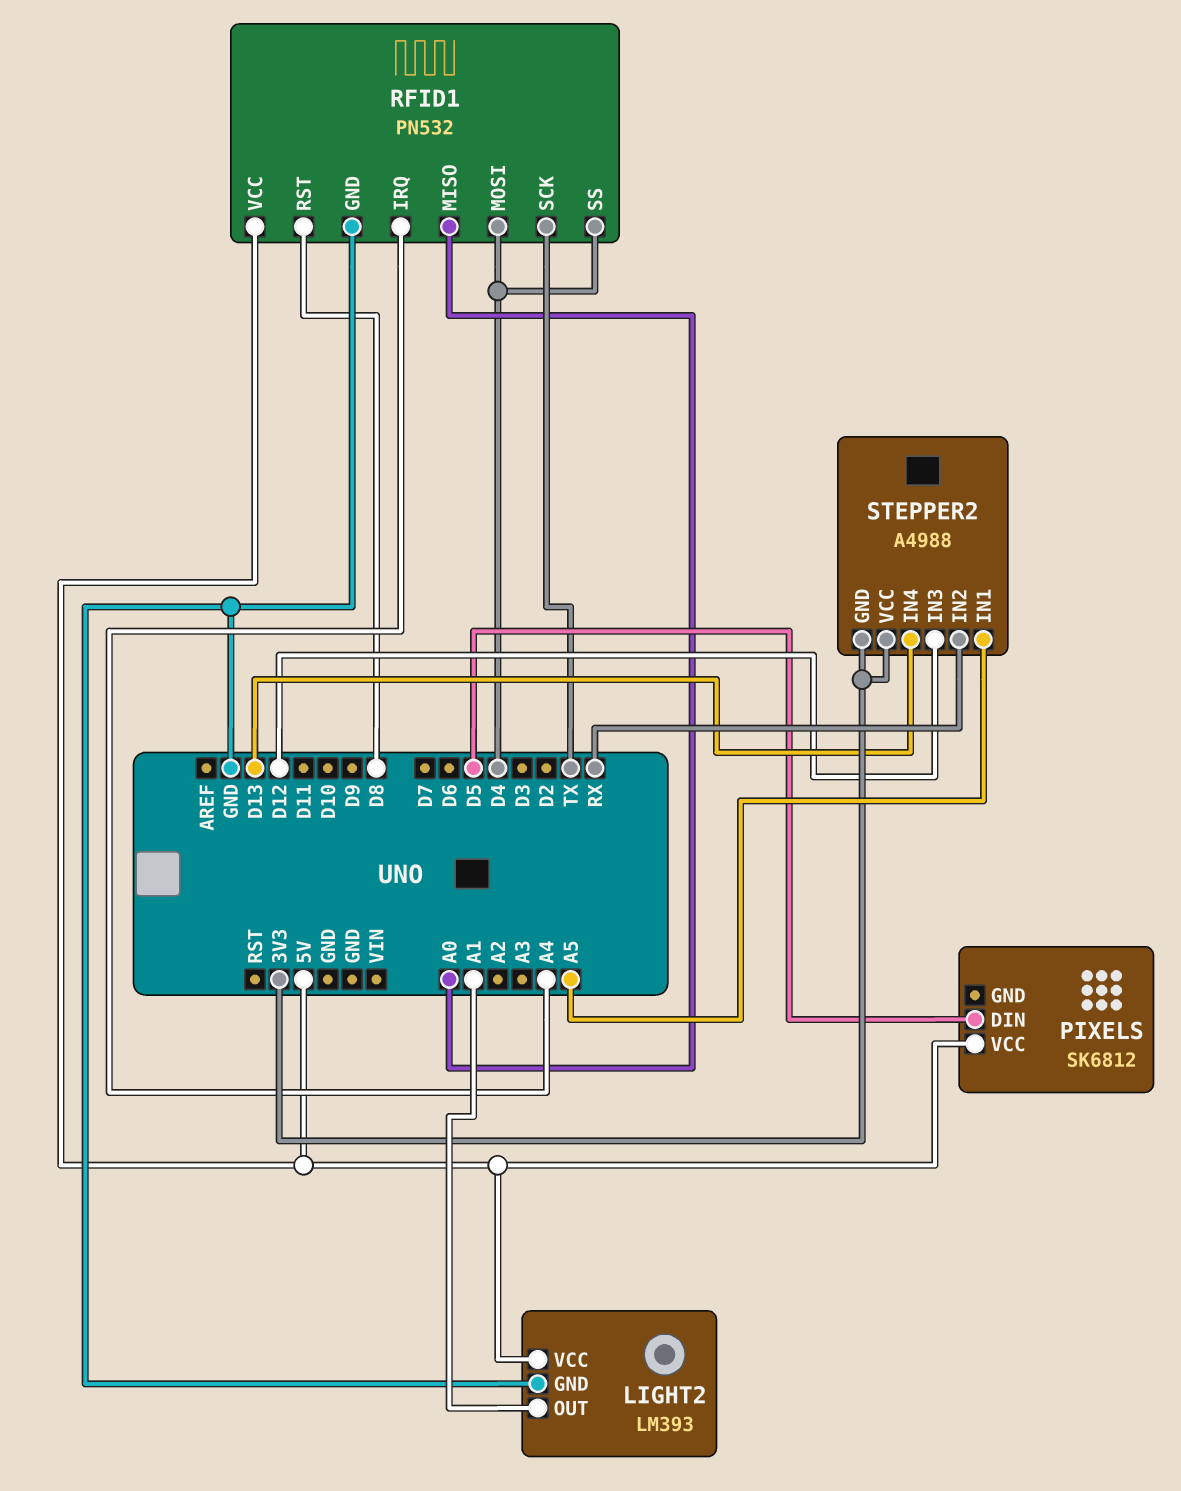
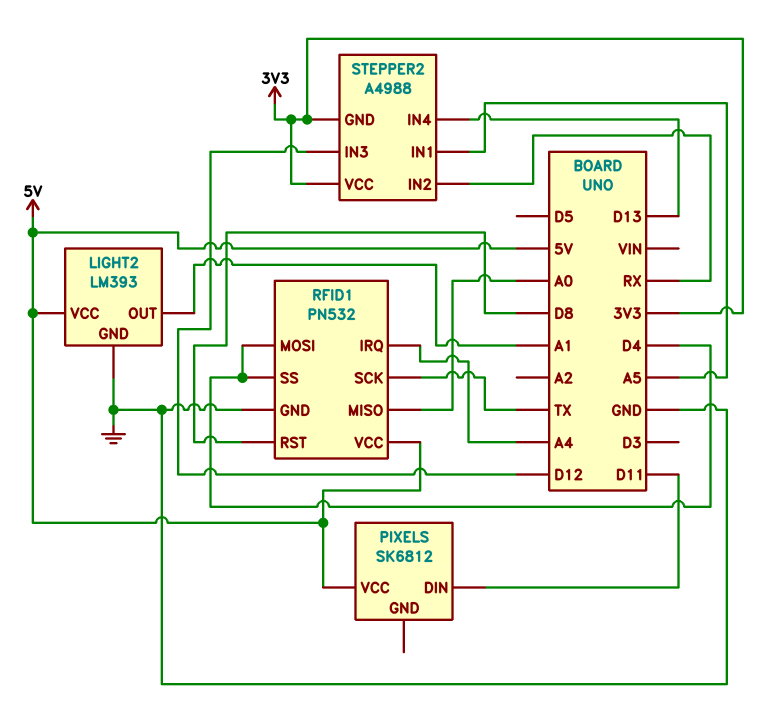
PIXELS pin DIN: D5 -> D11

